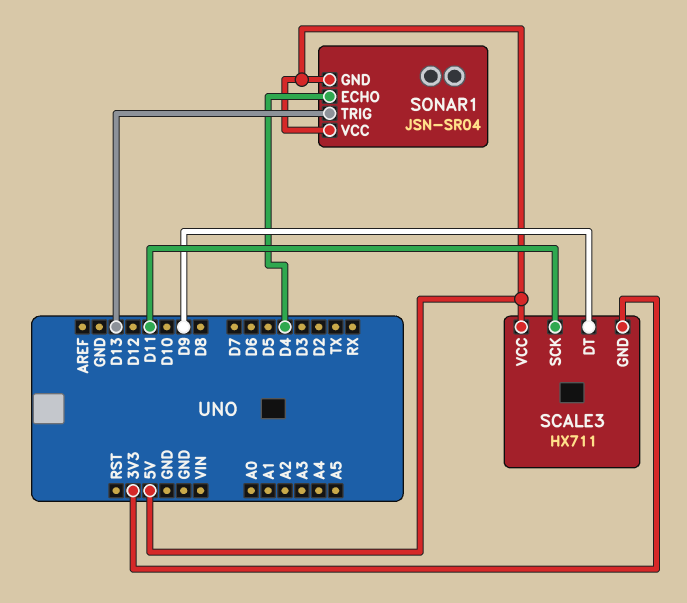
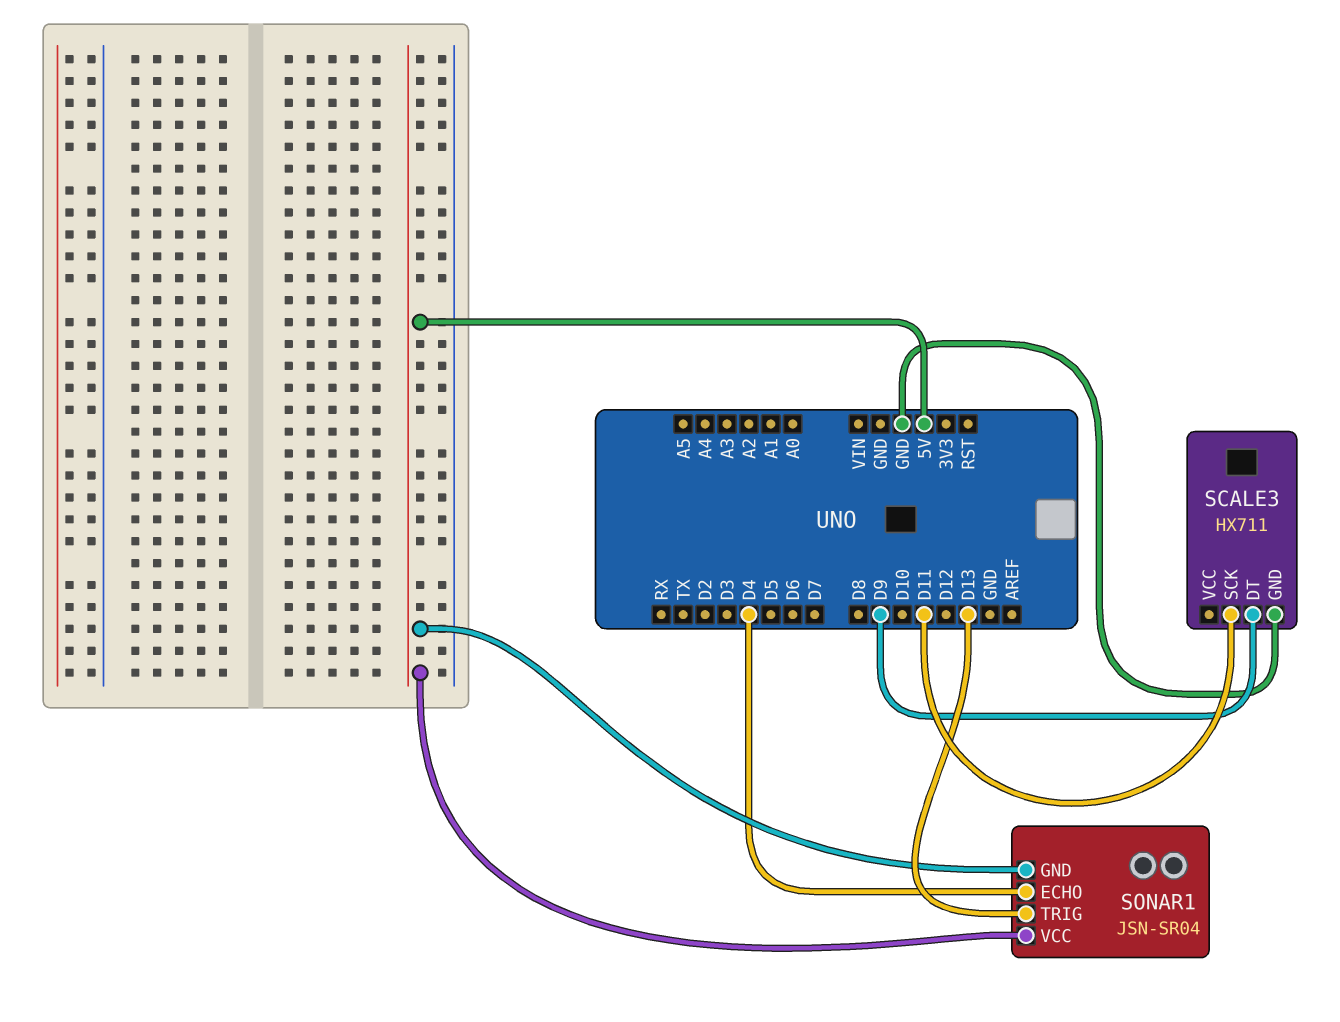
SCALE3 pin GND: 3V3 -> GND
SCALE3 pin VCC: 5V -> none

